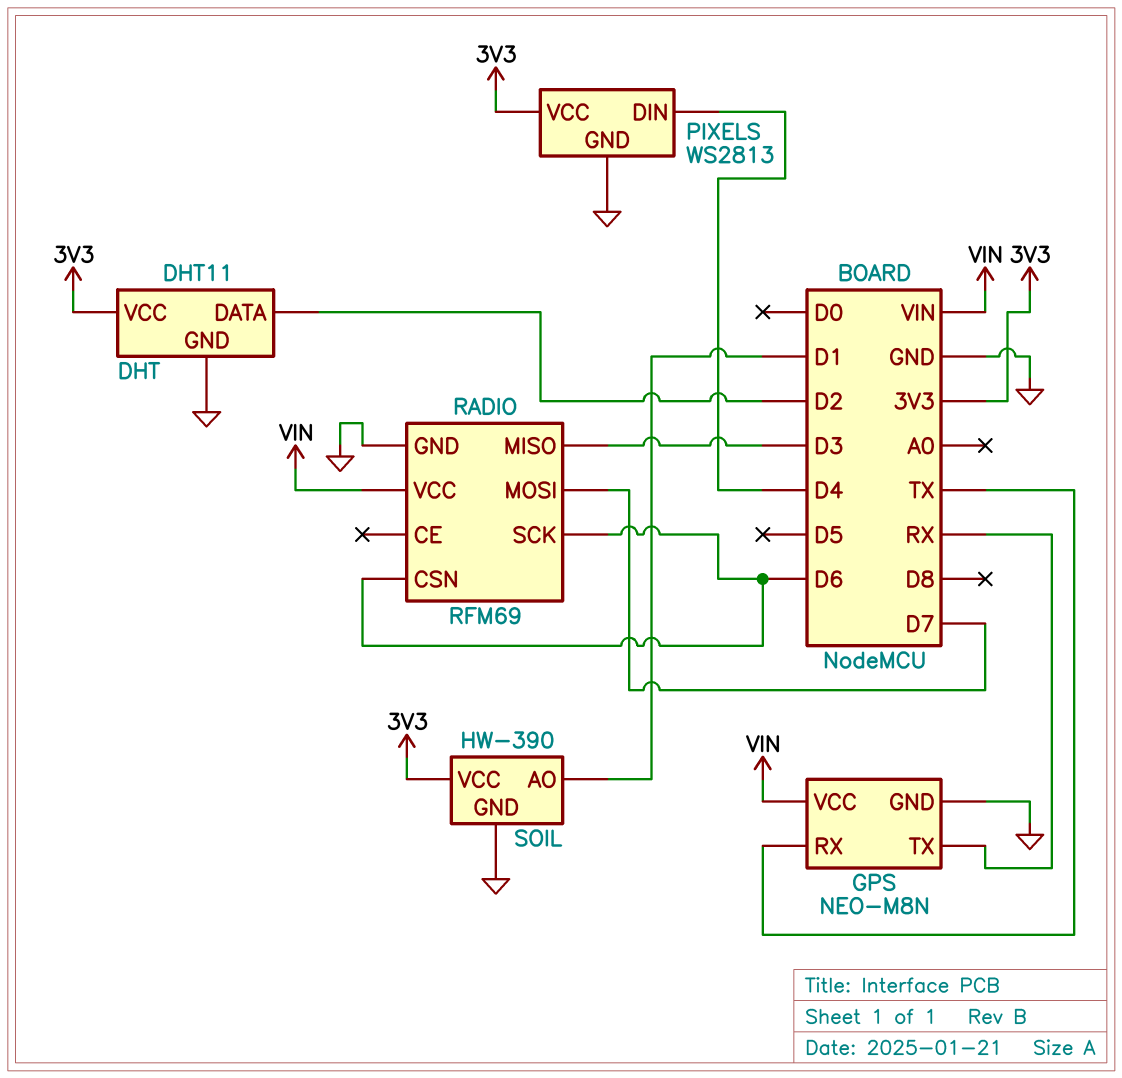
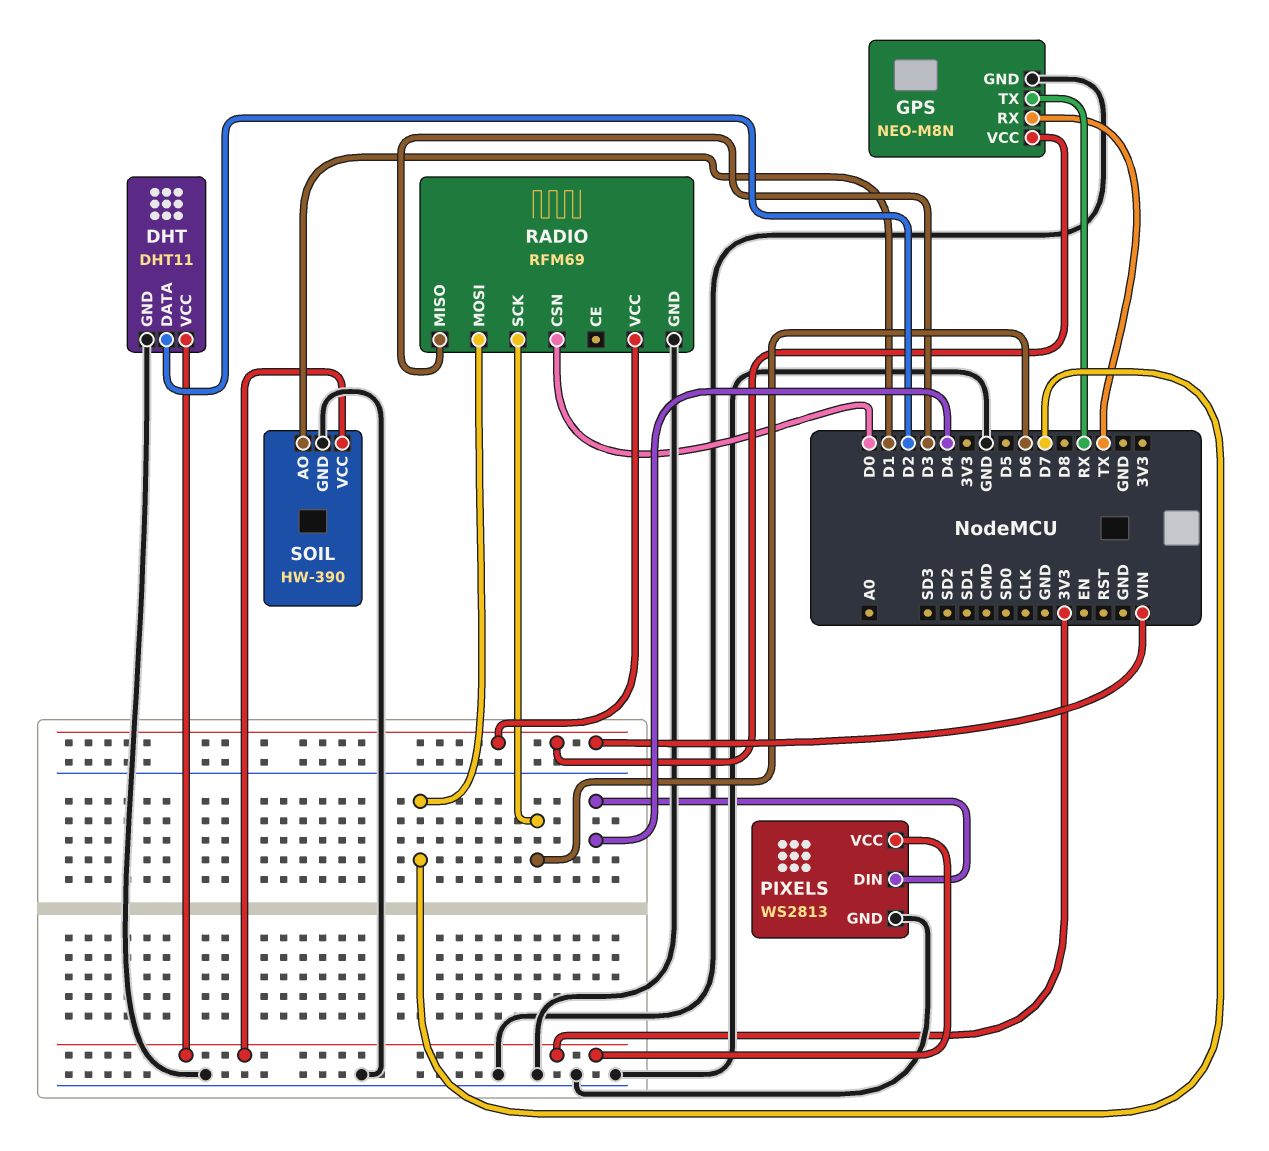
RADIO pin CSN: D6 -> D0

